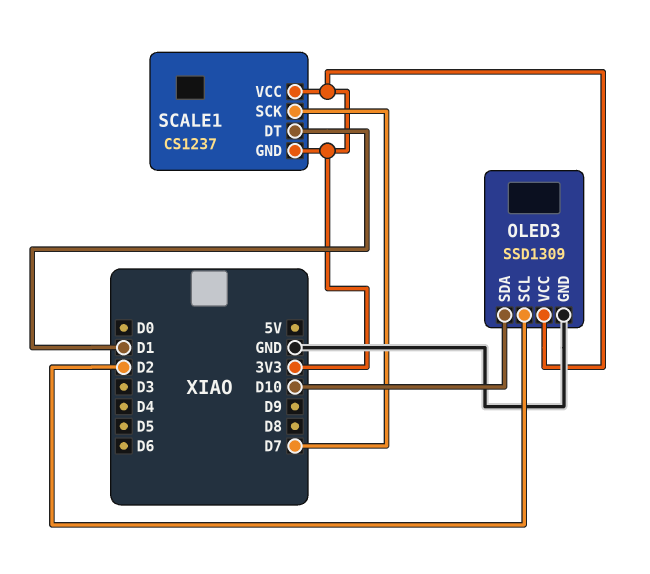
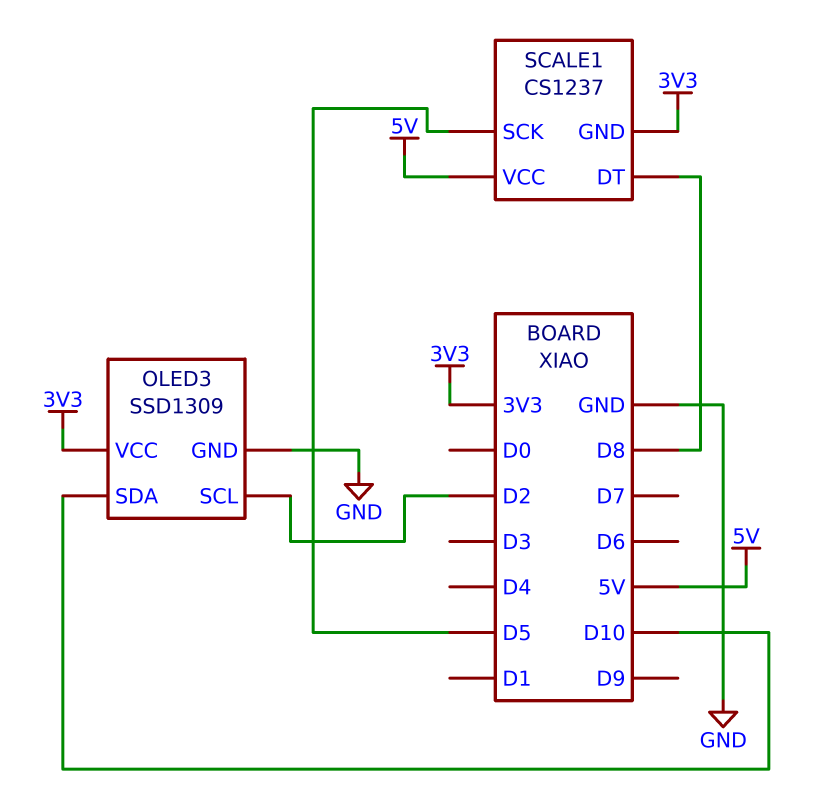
SCALE1 pin DT: D1 -> D8
SCALE1 pin SCK: D7 -> D5
SCALE1 pin VCC: 3V3 -> 5V

